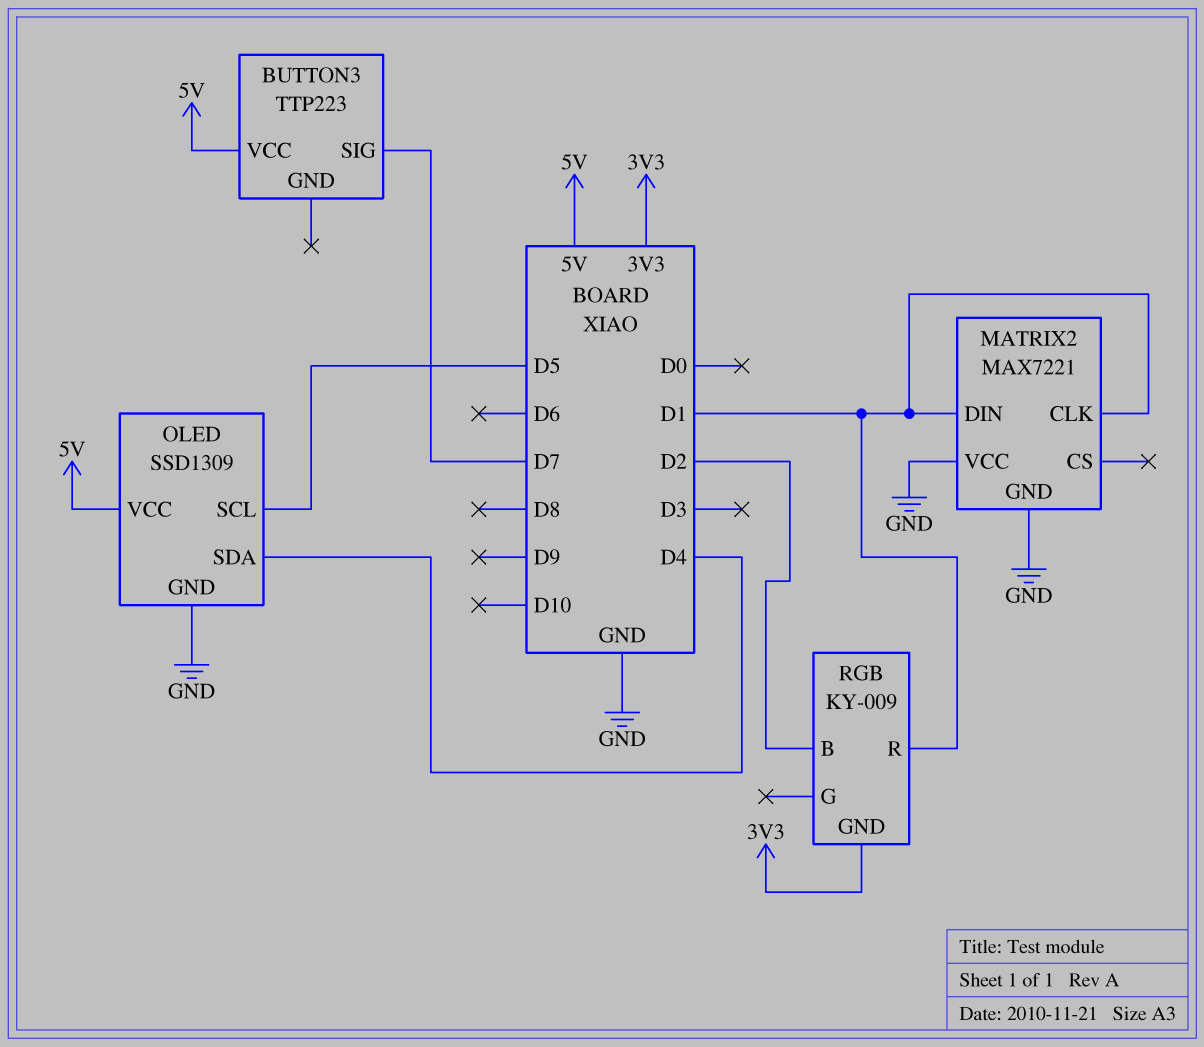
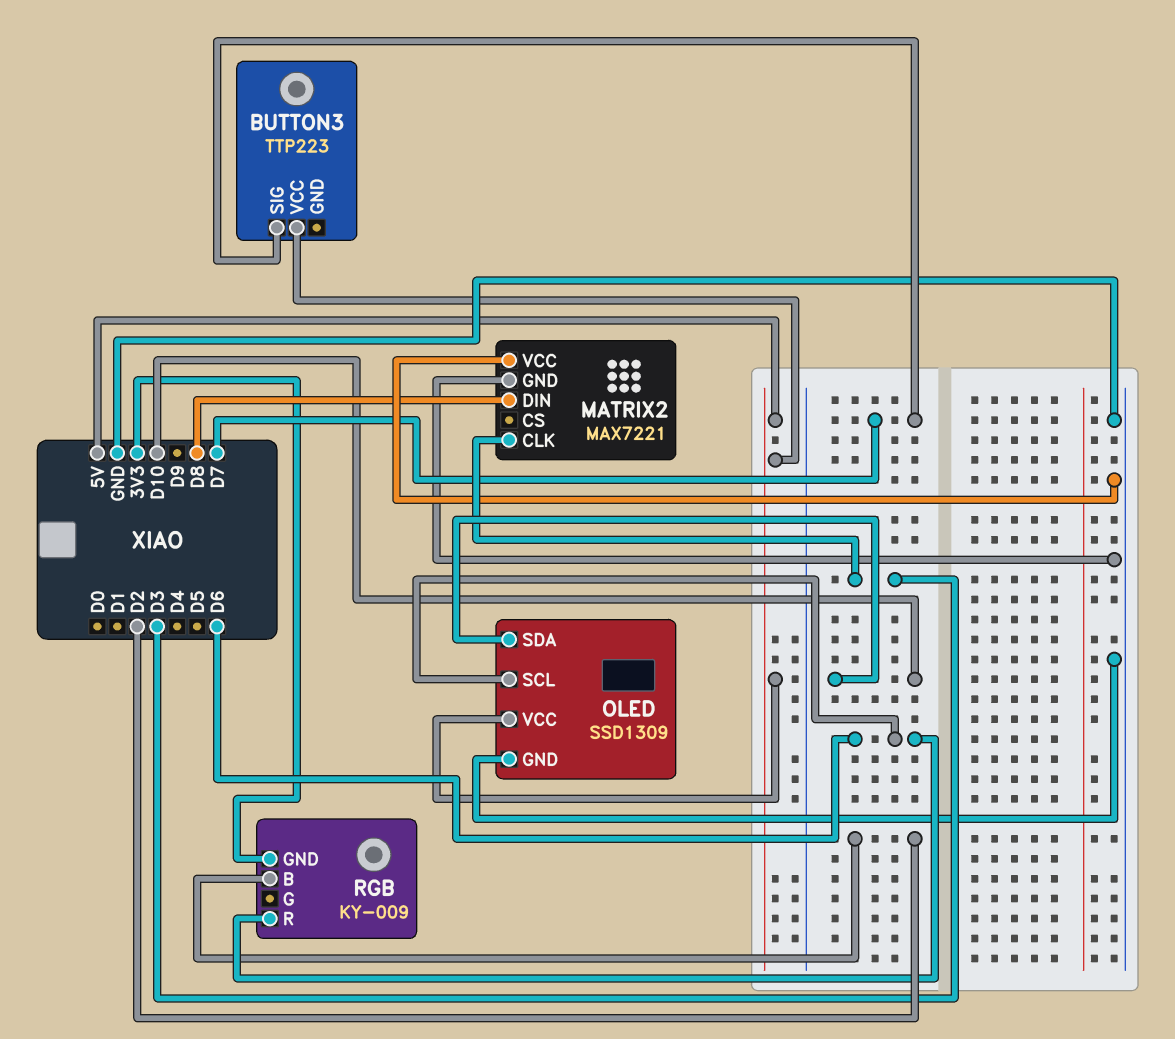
MATRIX2 pin CLK: D1 -> D3
MATRIX2 pin DIN: D1 -> D8
OLED pin SCL: D5 -> D6
OLED pin SDA: D4 -> D10
RGB pin R: D1 -> D6

